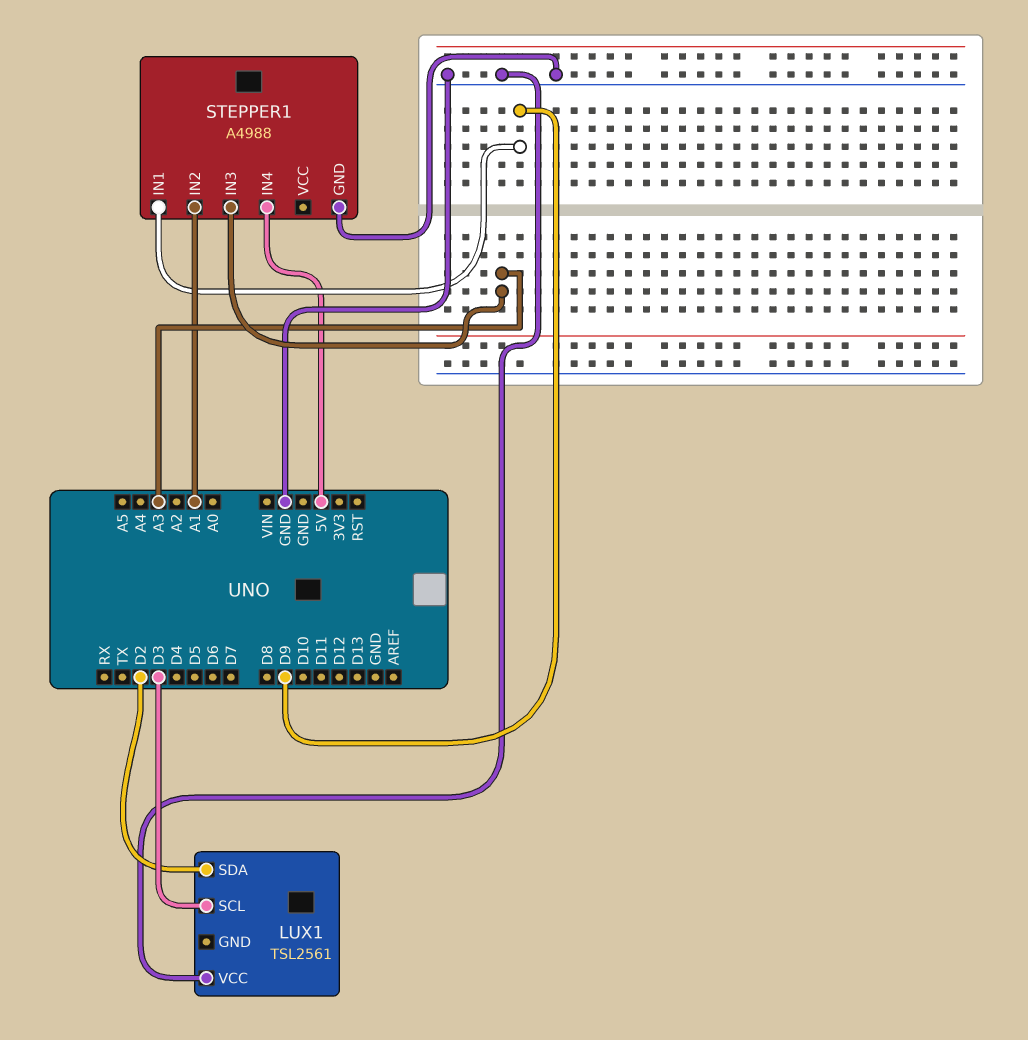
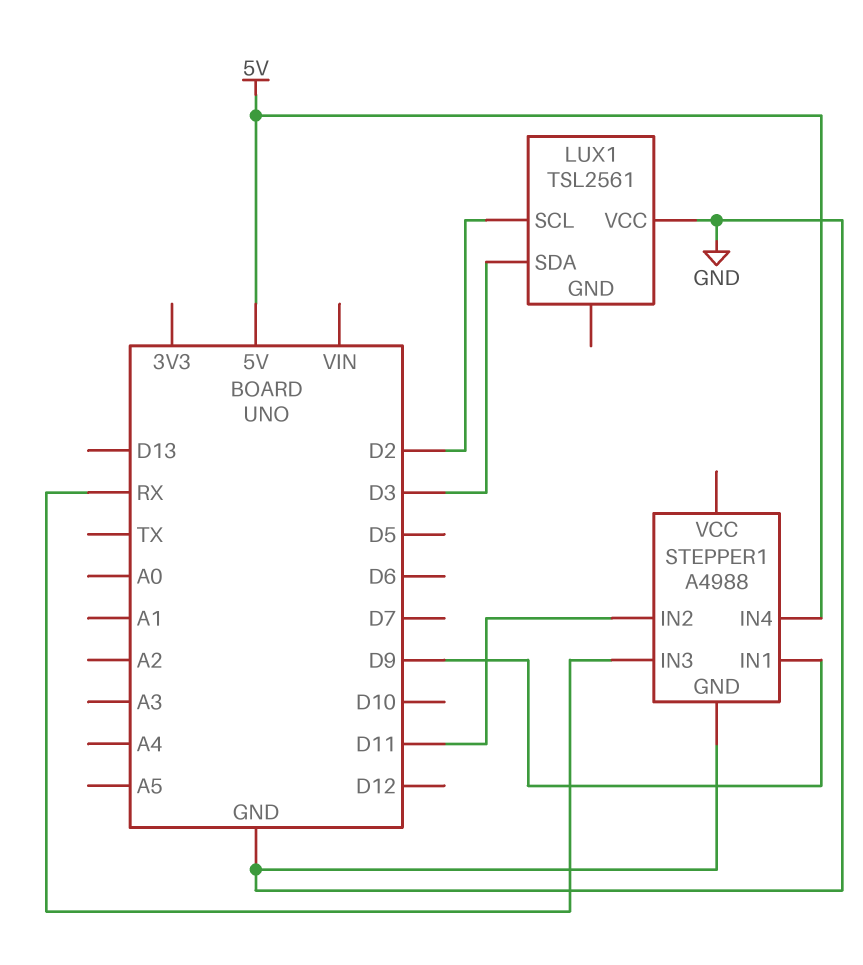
LUX1 pin SCL: D3 -> D2
LUX1 pin SDA: D2 -> D3
STEPPER1 pin IN2: A1 -> D11
STEPPER1 pin IN3: A3 -> RX

